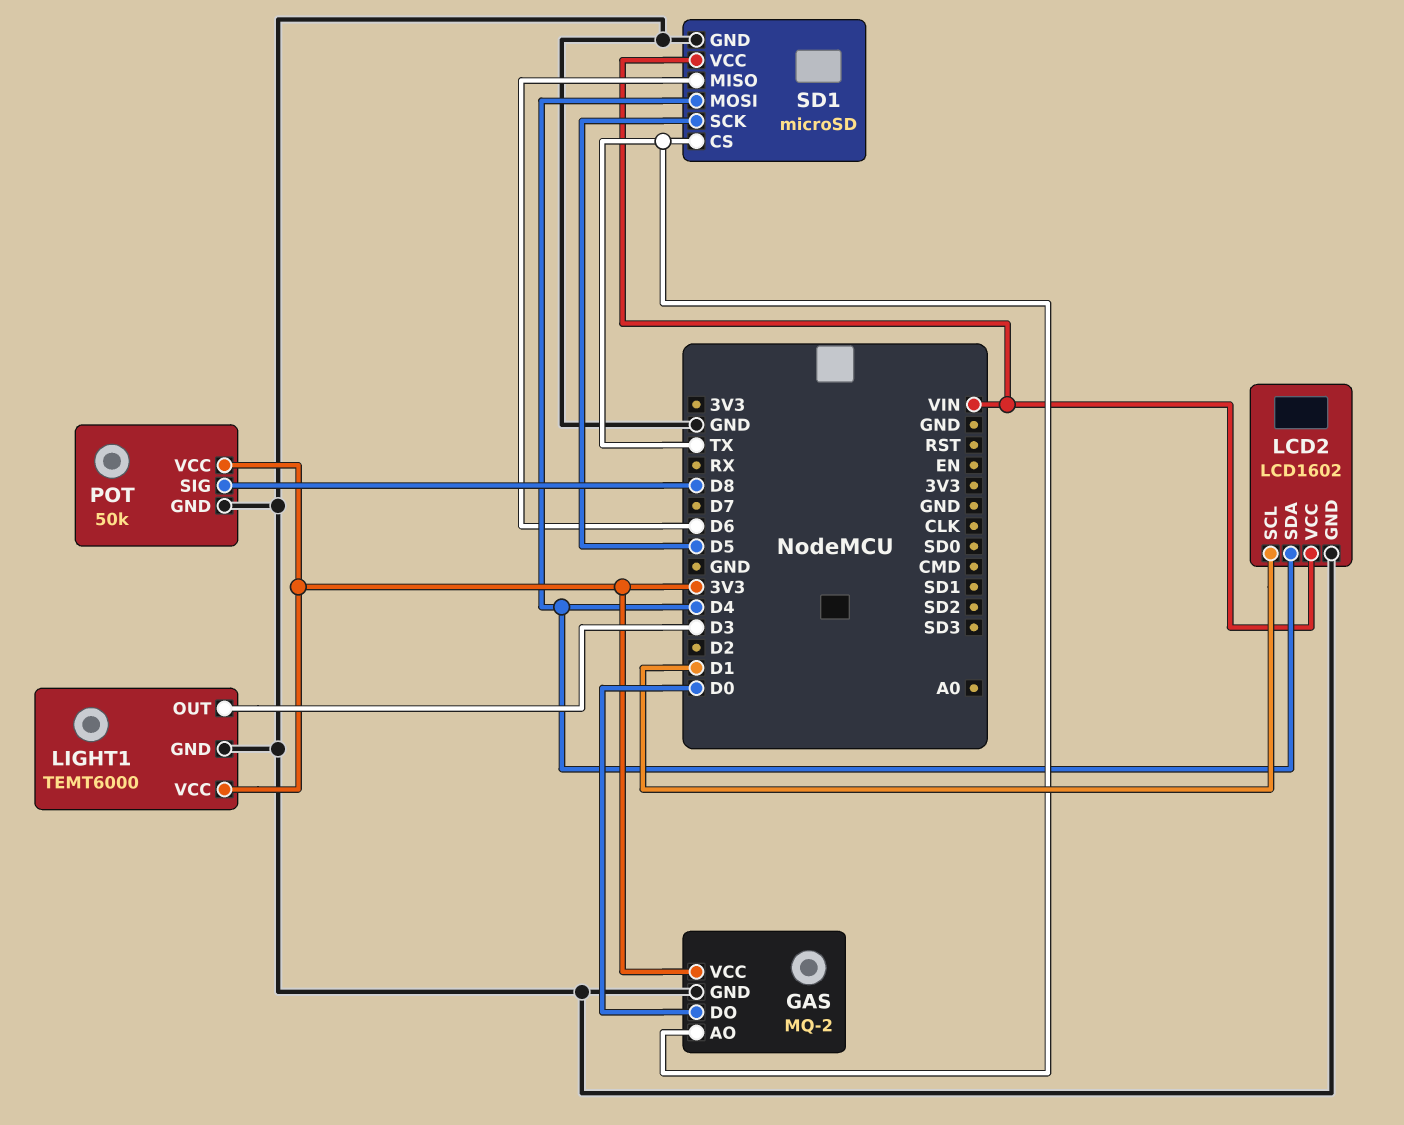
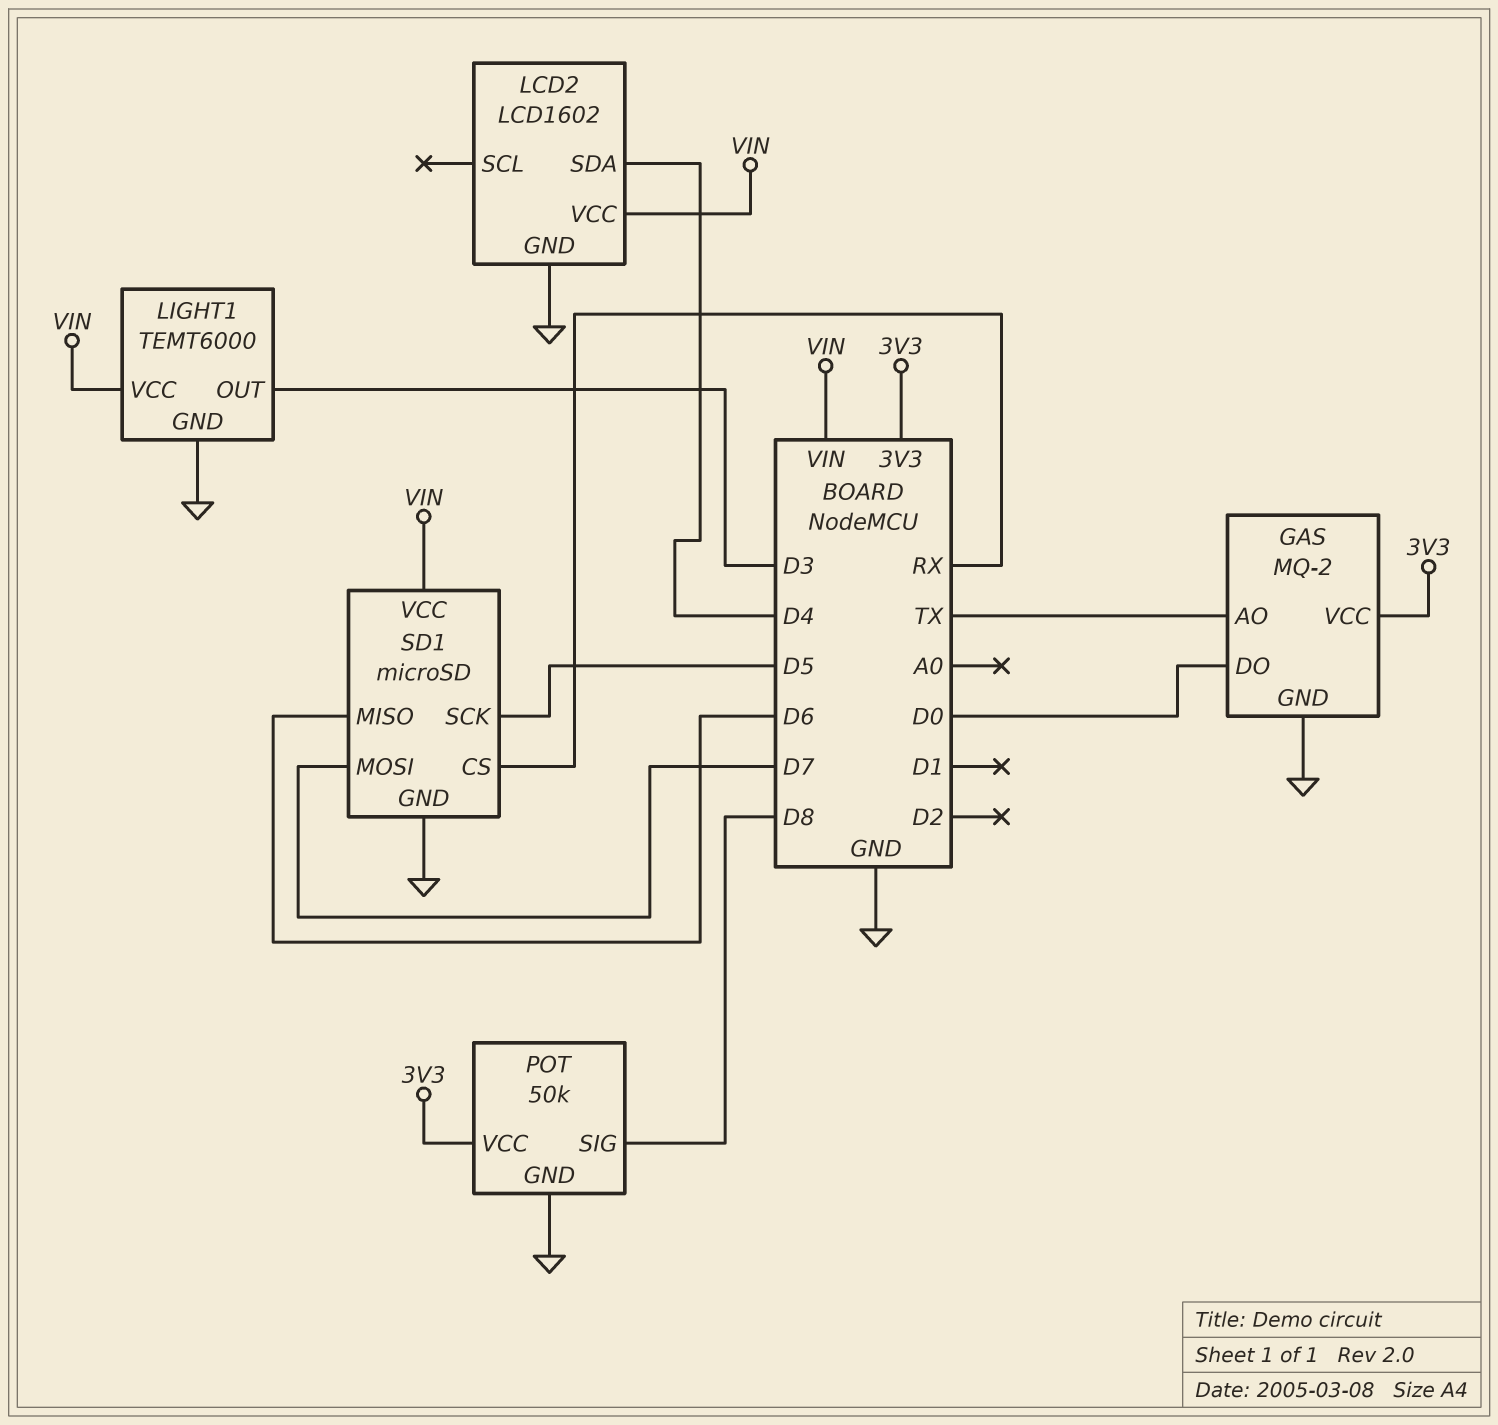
LCD2 pin SCL: D1 -> none
LIGHT1 pin VCC: 3V3 -> VIN
SD1 pin CS: TX -> RX
SD1 pin MOSI: D4 -> D7

